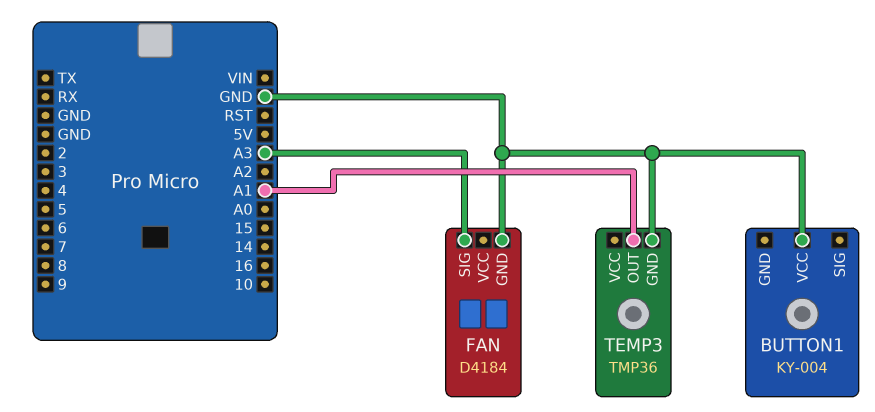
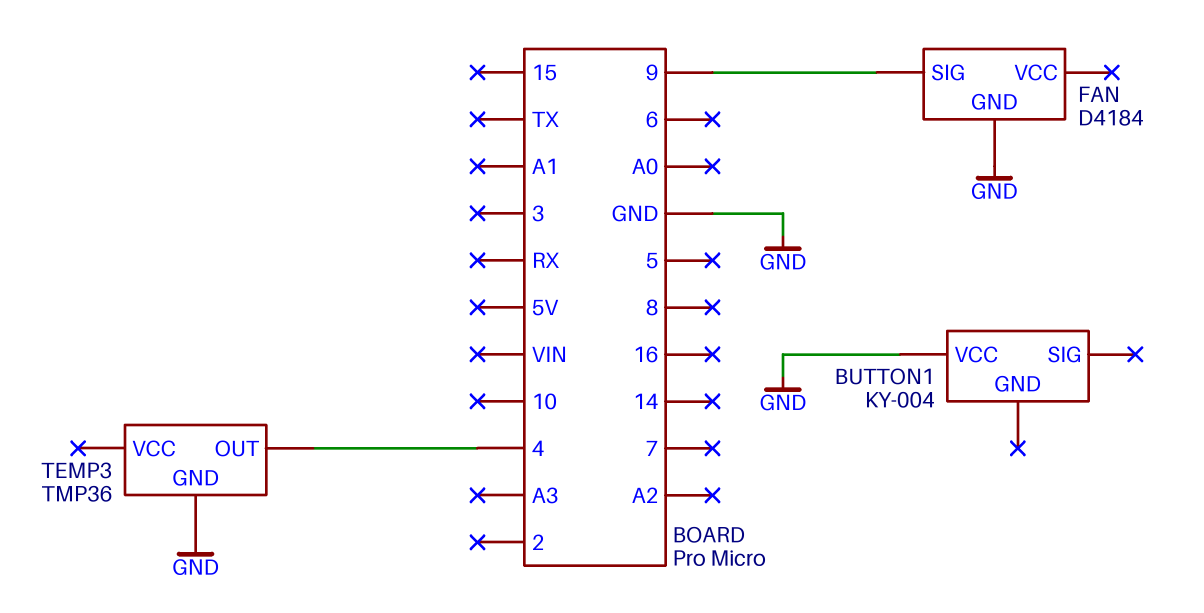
FAN pin SIG: A3 -> 9
TEMP3 pin OUT: A1 -> 4

